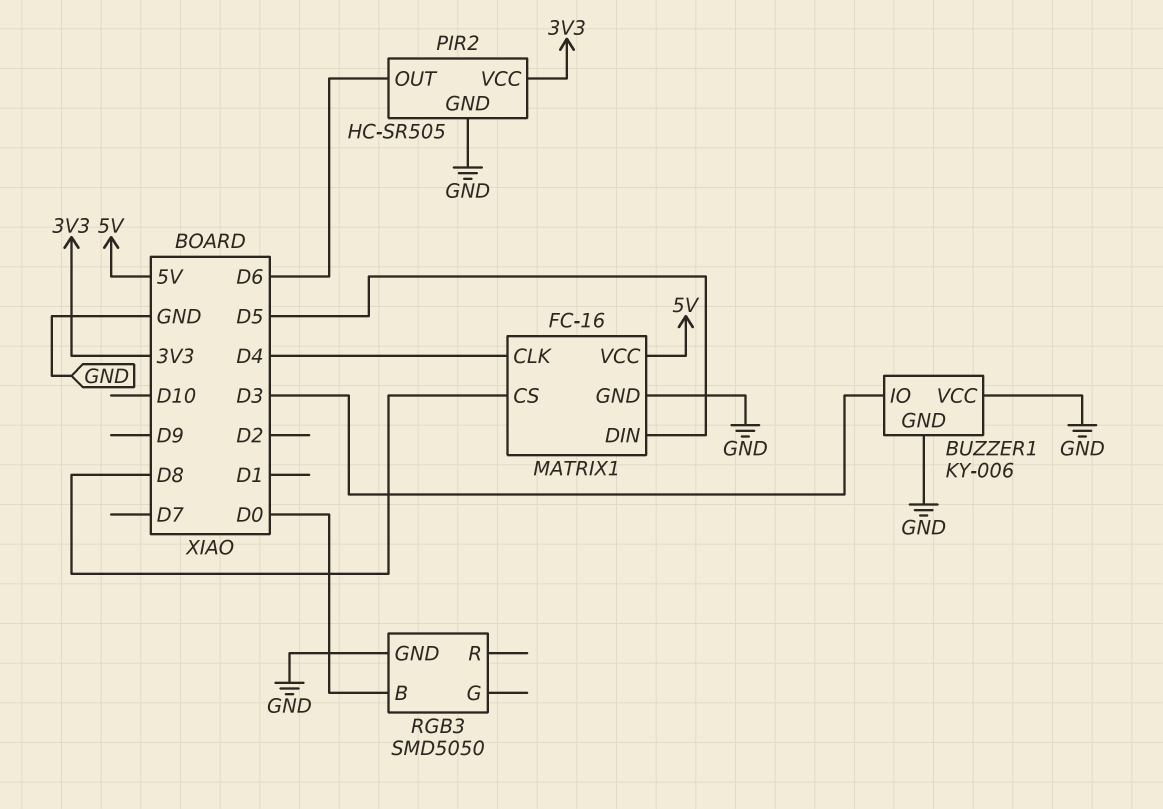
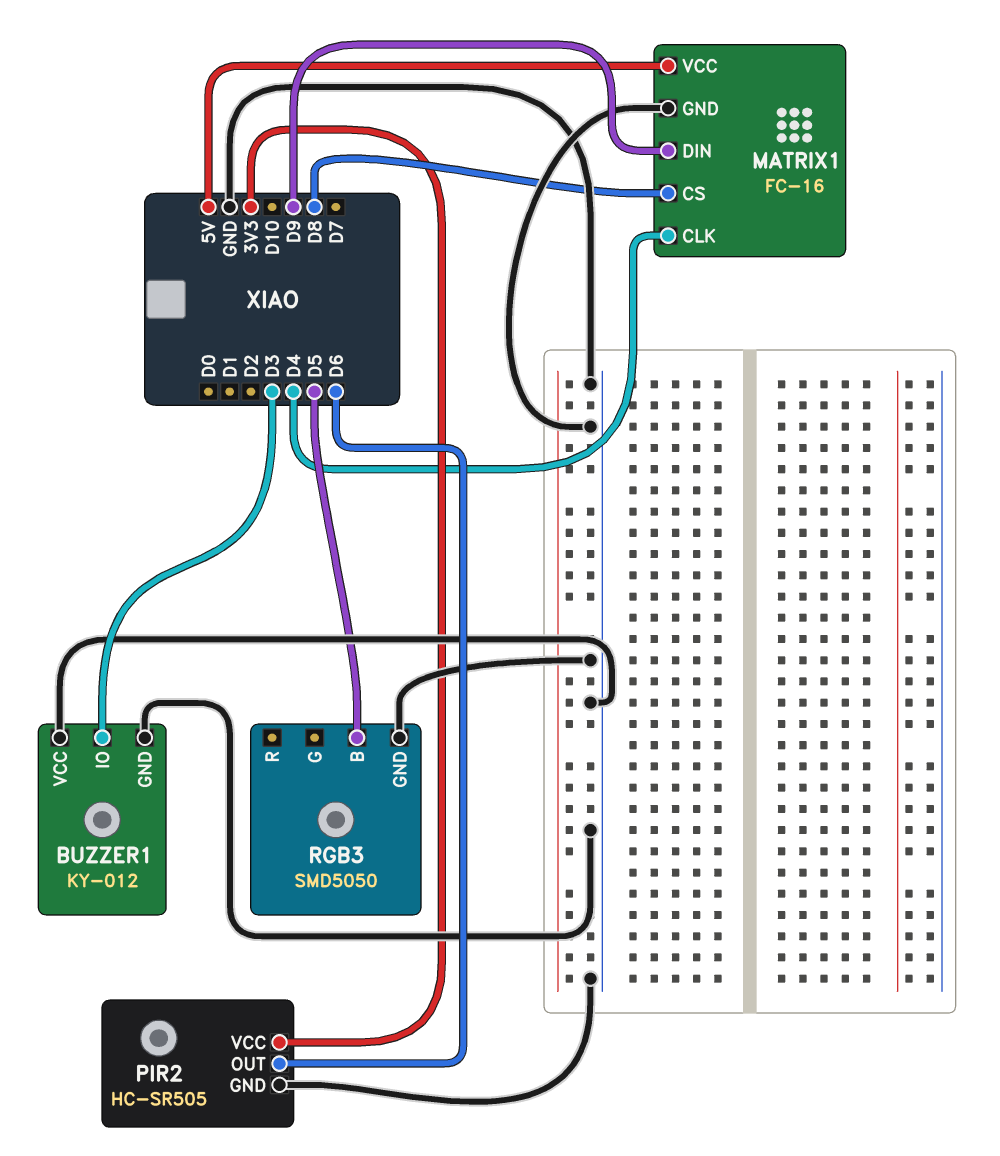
BUZZER1: KY-006 -> KY-012
MATRIX1 pin DIN: D5 -> D9
RGB3 pin B: D0 -> D5

